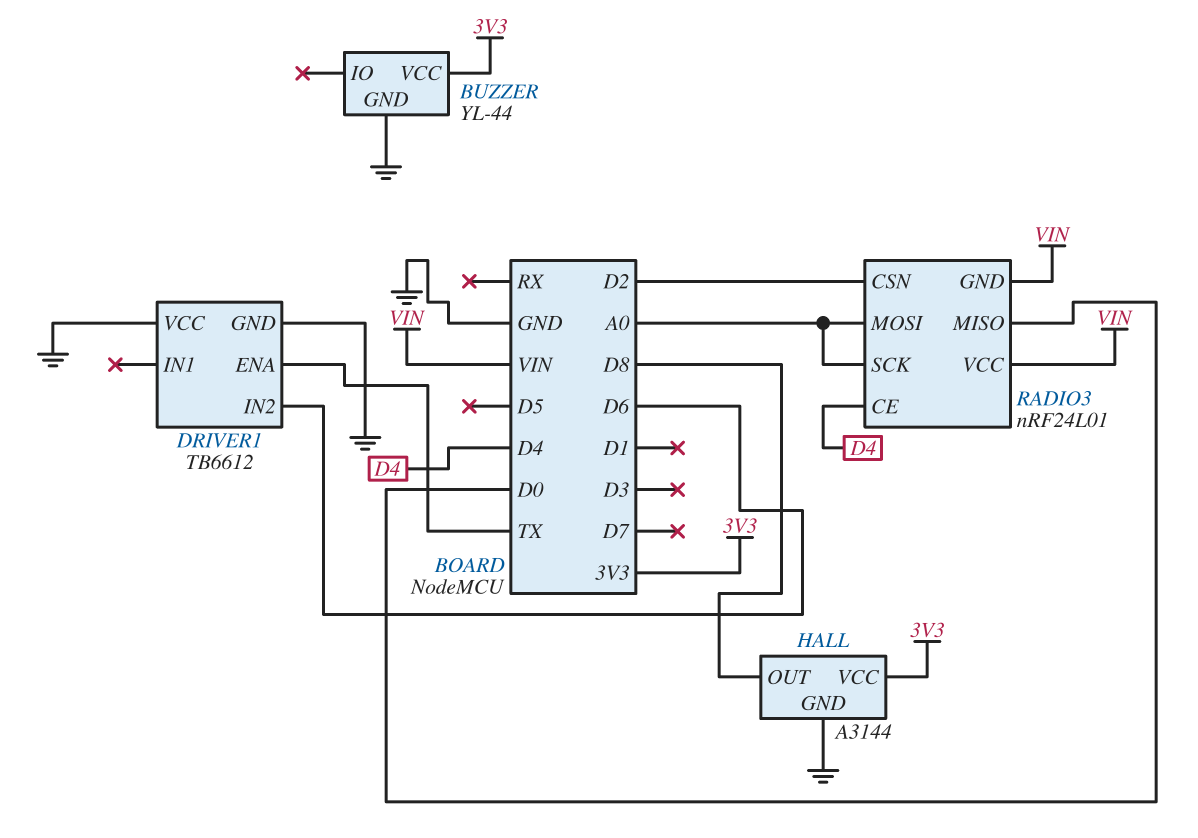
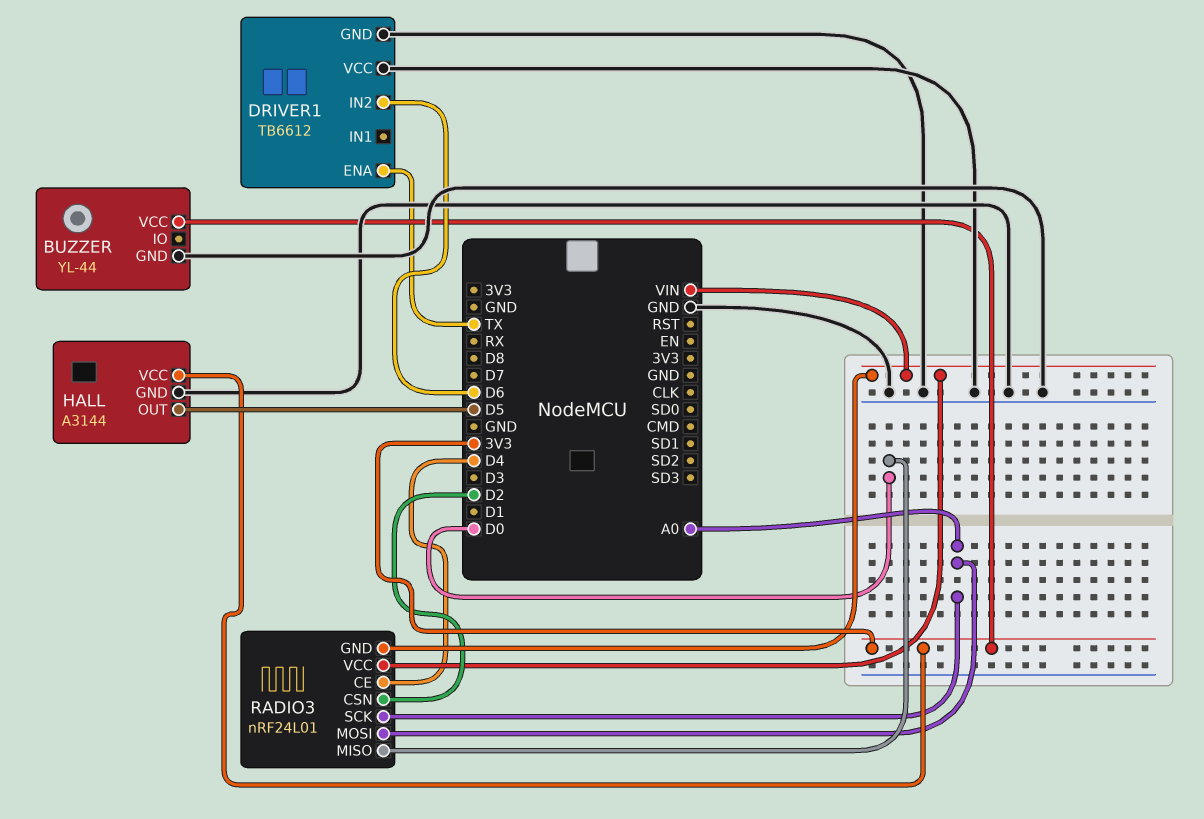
HALL pin OUT: D8 -> D5

